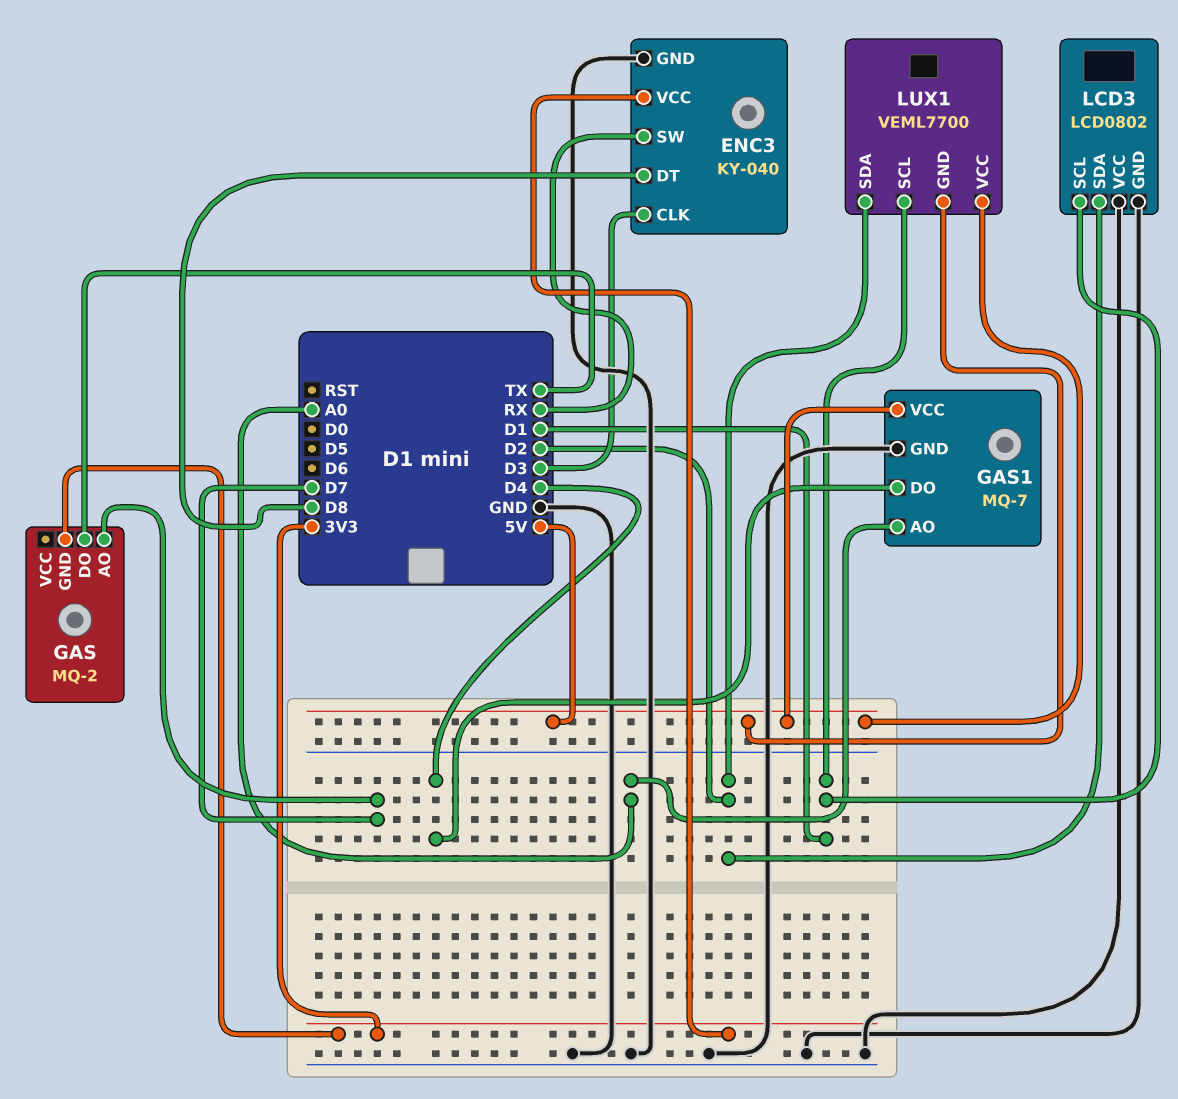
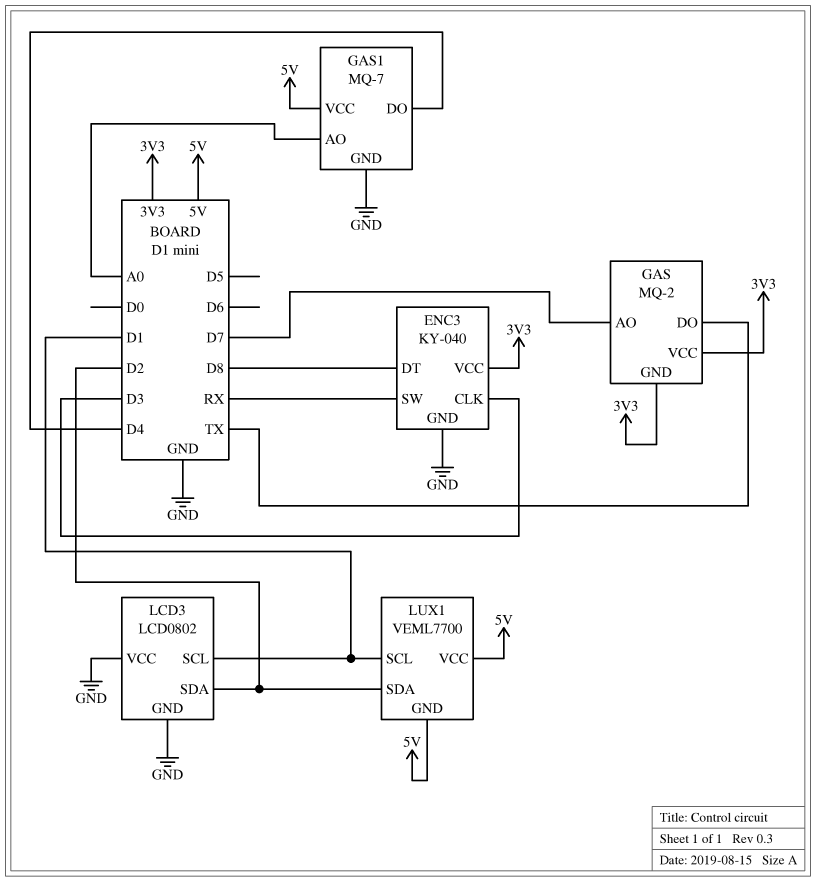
GAS pin VCC: none -> 3V3

